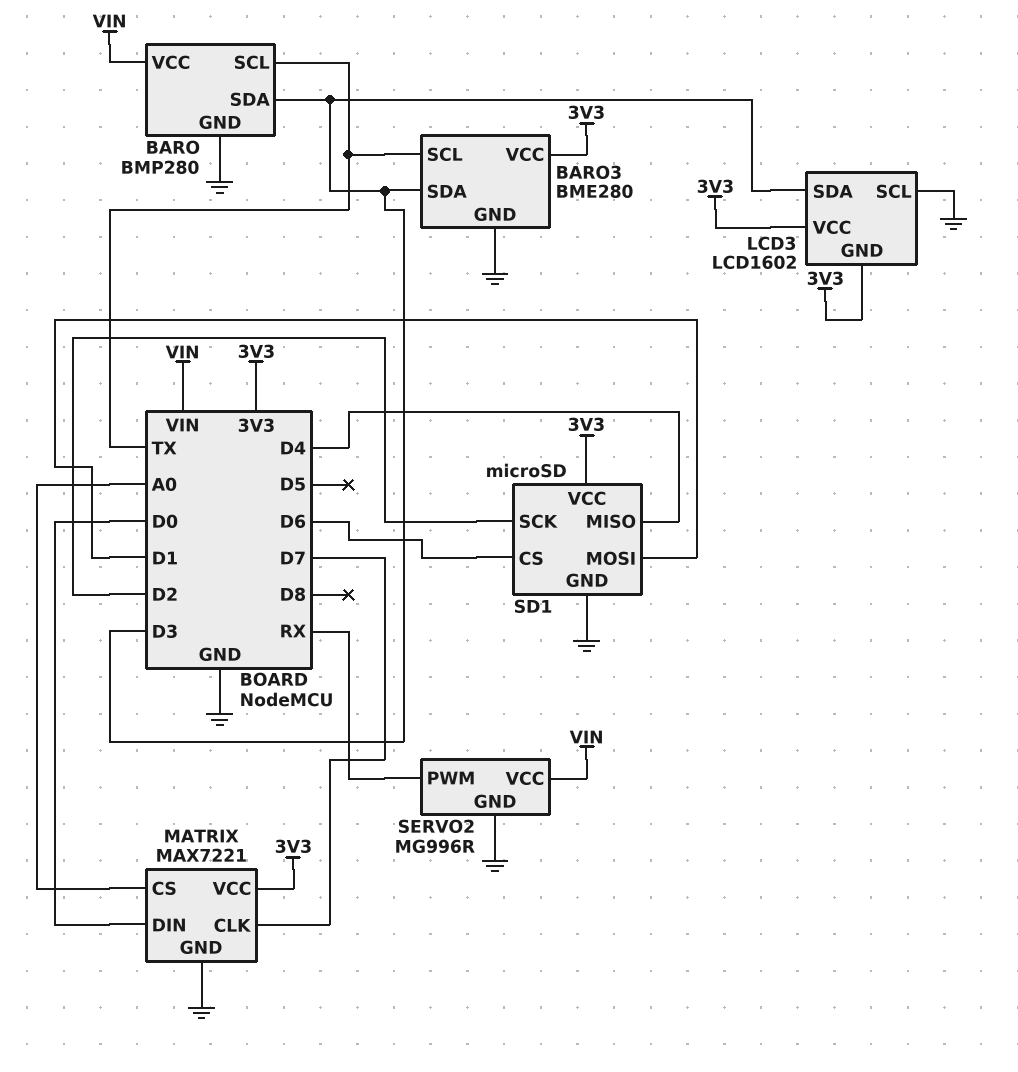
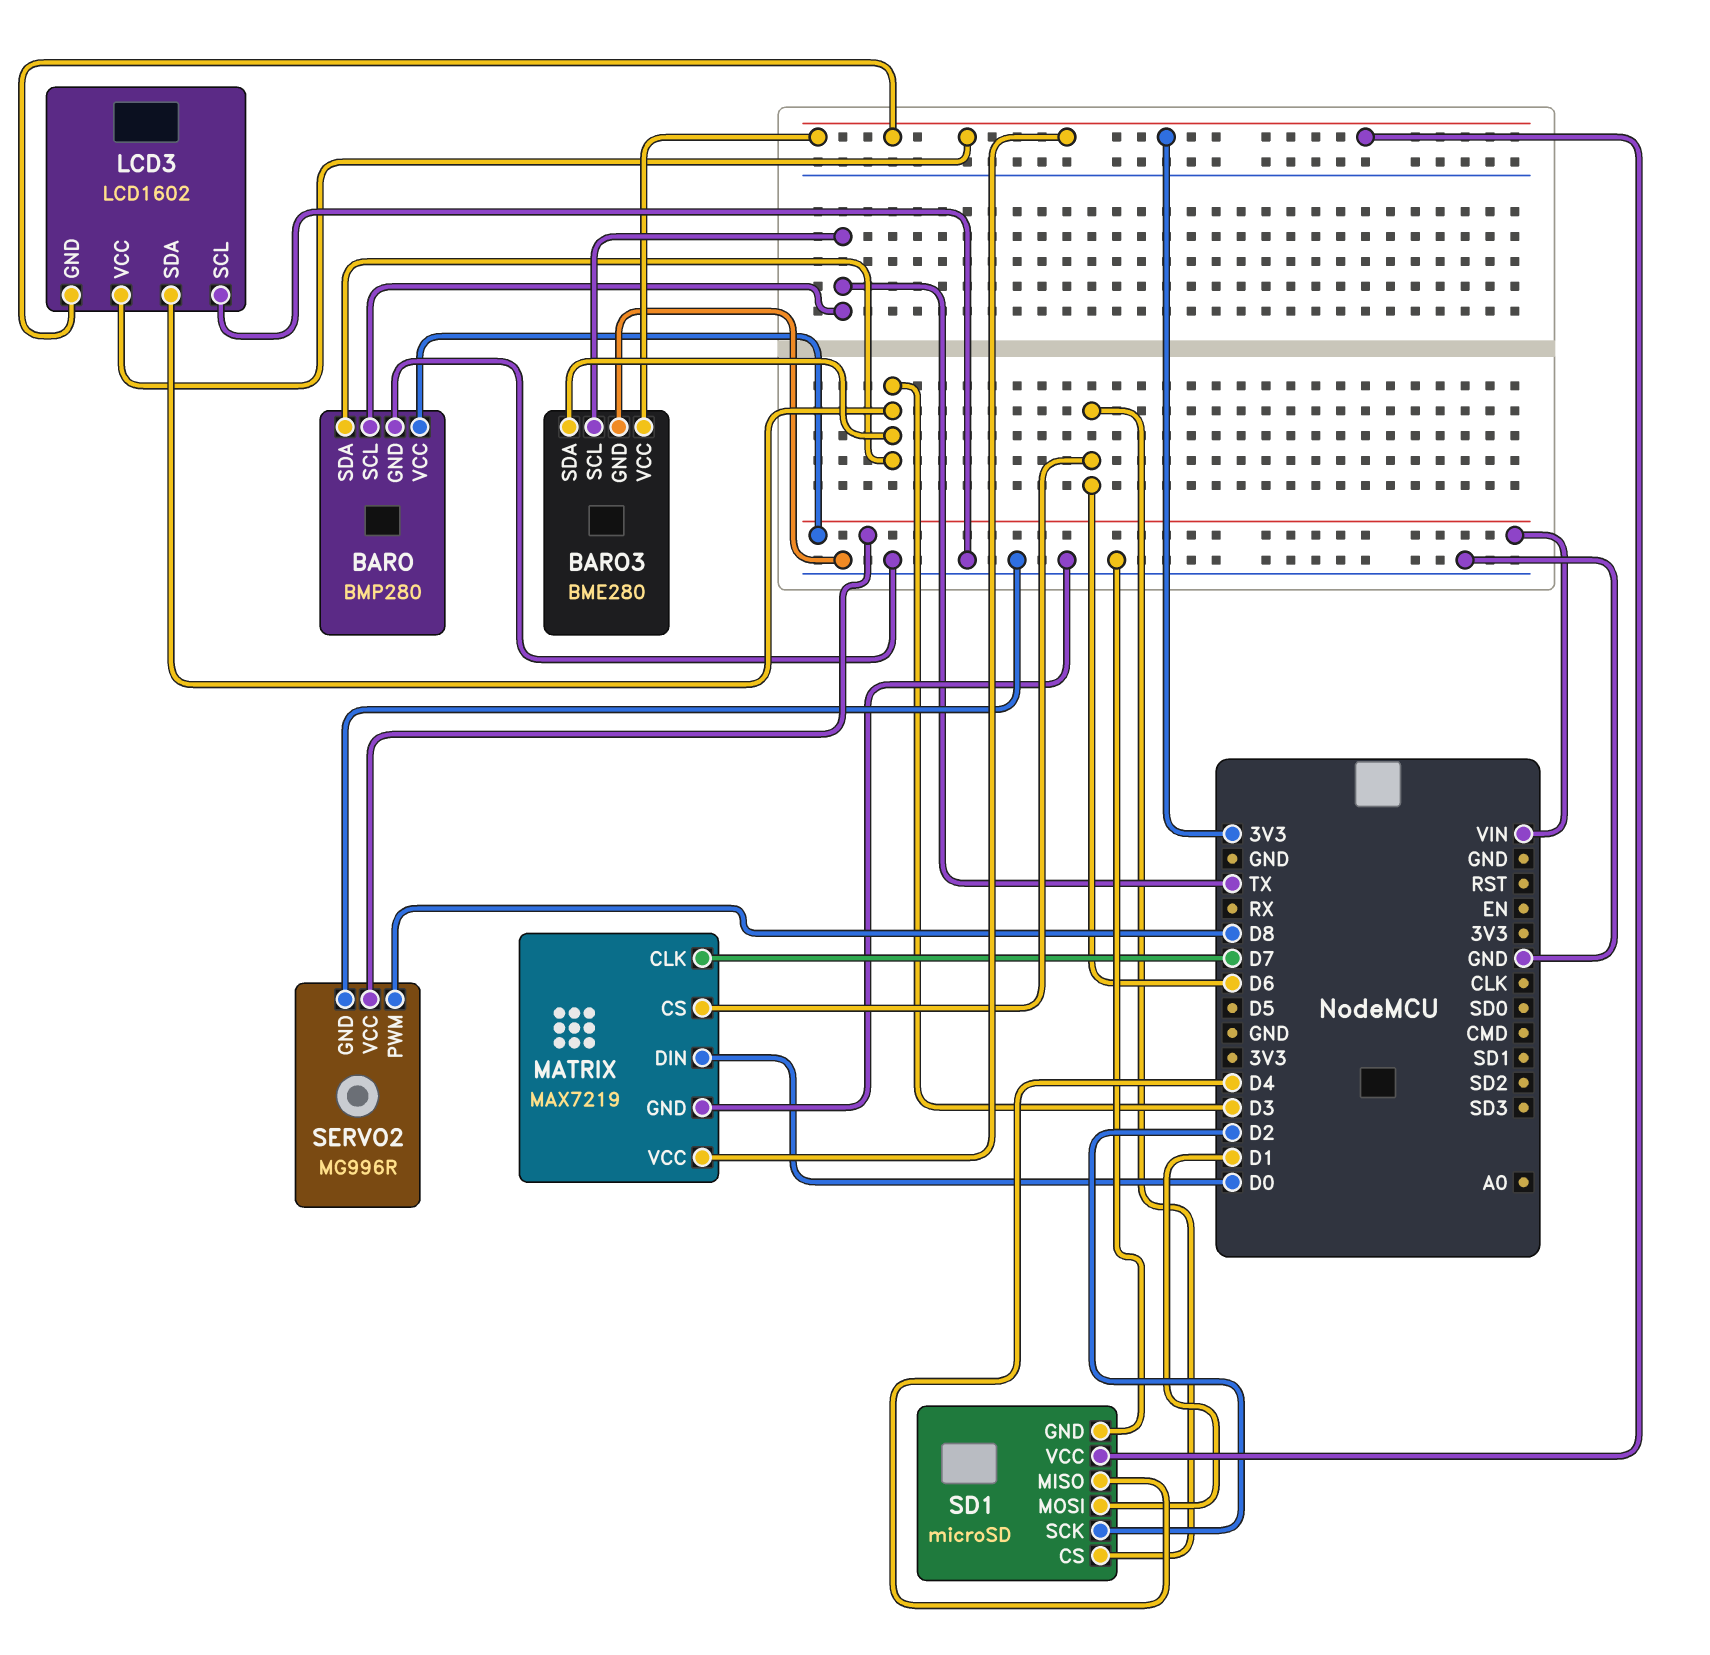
MATRIX: MAX7221 -> MAX7219
MATRIX pin CS: A0 -> D6
SERVO2 pin PWM: RX -> D8

